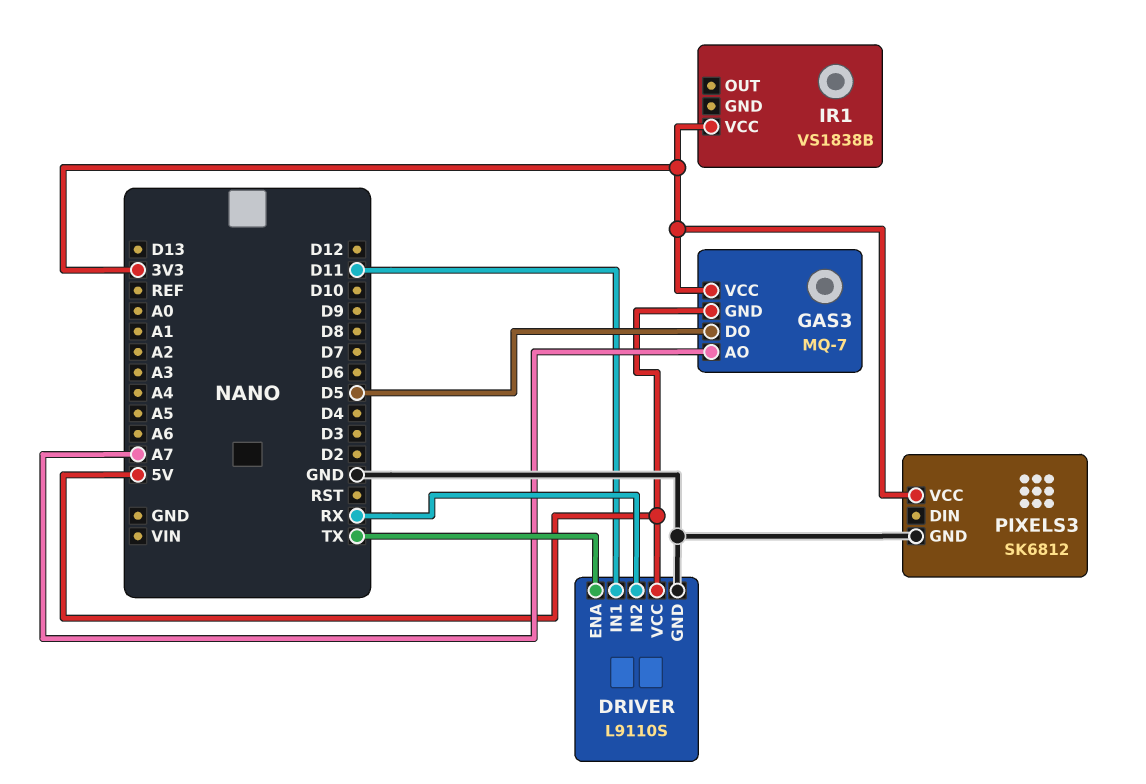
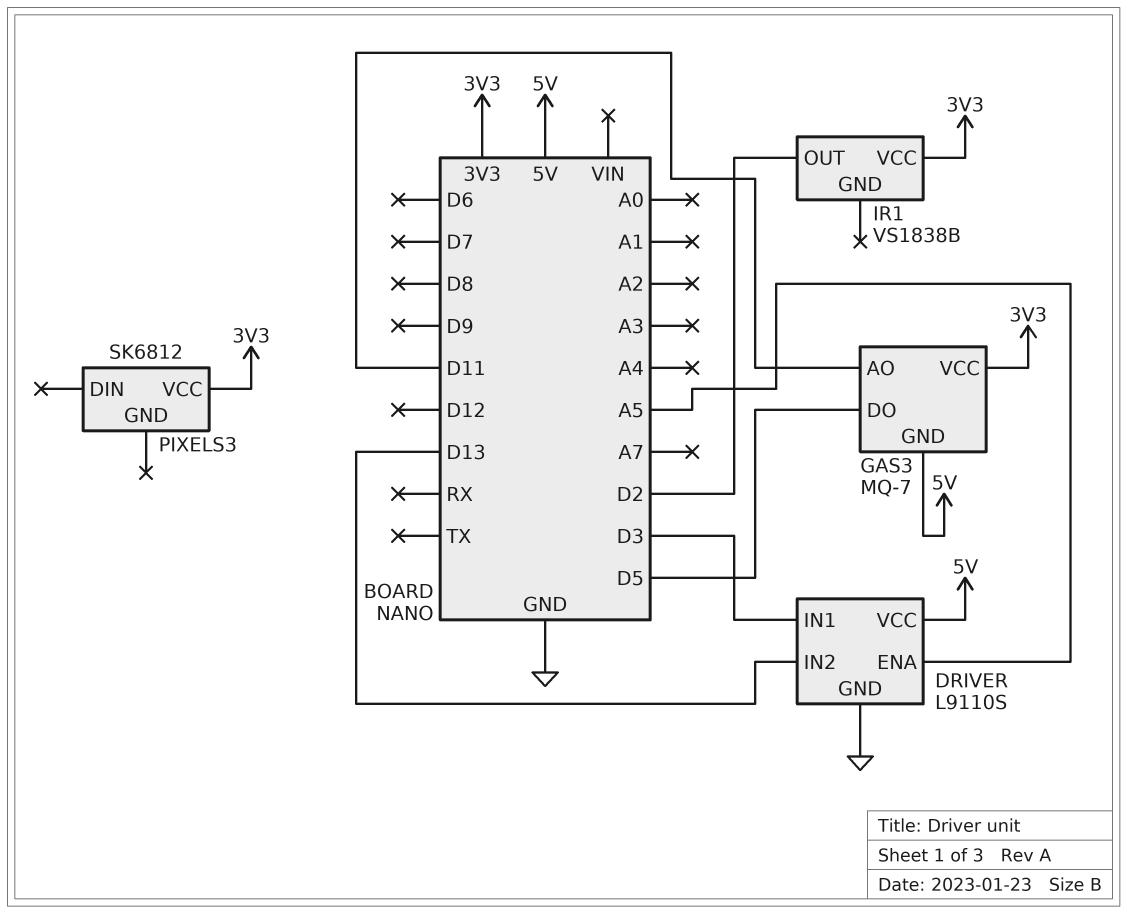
DRIVER pin ENA: TX -> A5
DRIVER pin IN1: D11 -> D3
DRIVER pin IN2: RX -> D13
GAS3 pin AO: A7 -> D11
IR1 pin OUT: none -> D2
PIXELS3 pin GND: GND -> none

